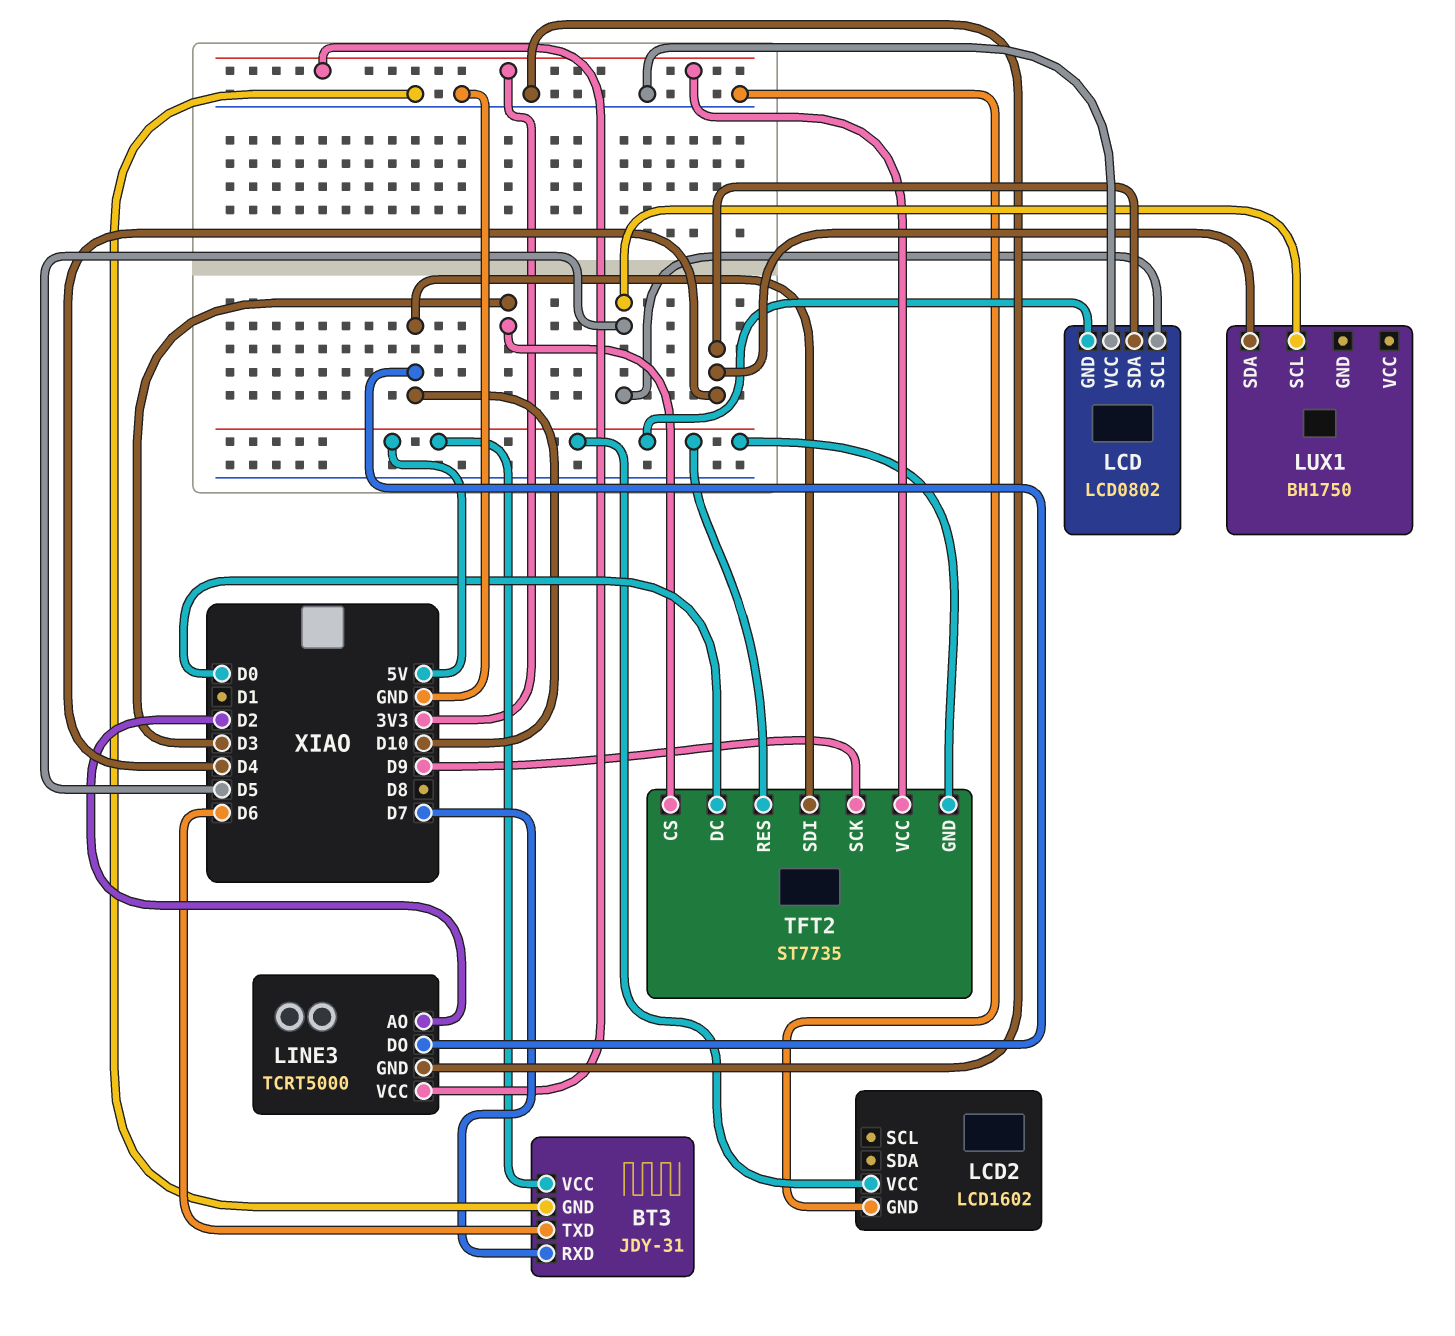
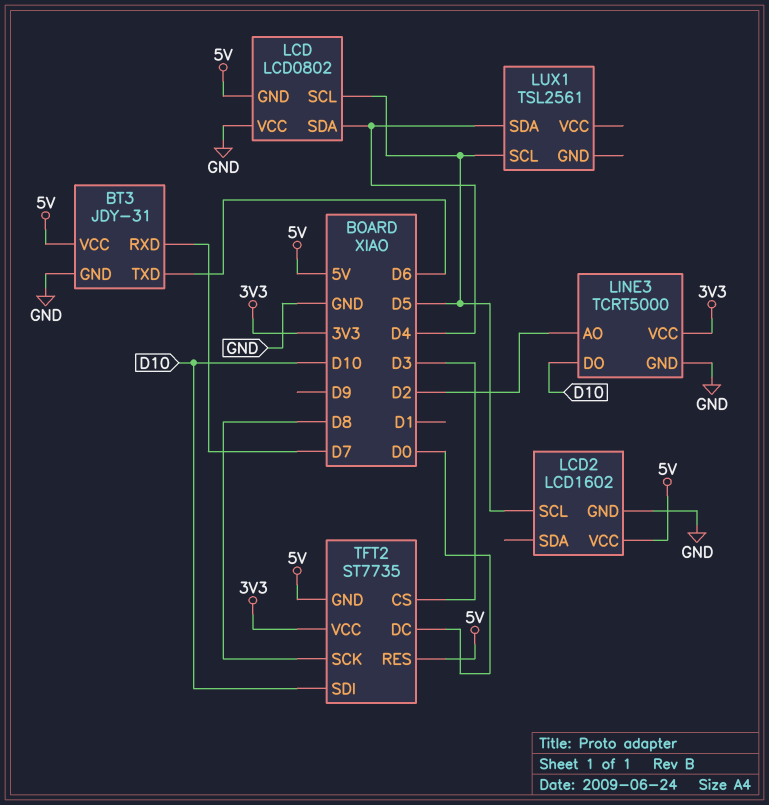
LCD2 pin SCL: none -> D5
LUX1: BH1750 -> TSL2561
TFT2 pin SCK: D9 -> D8

